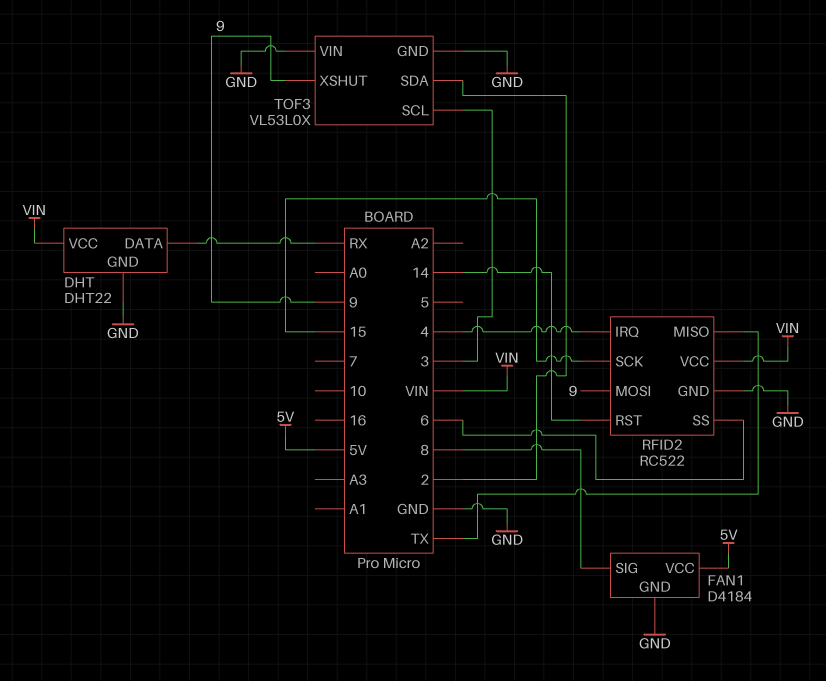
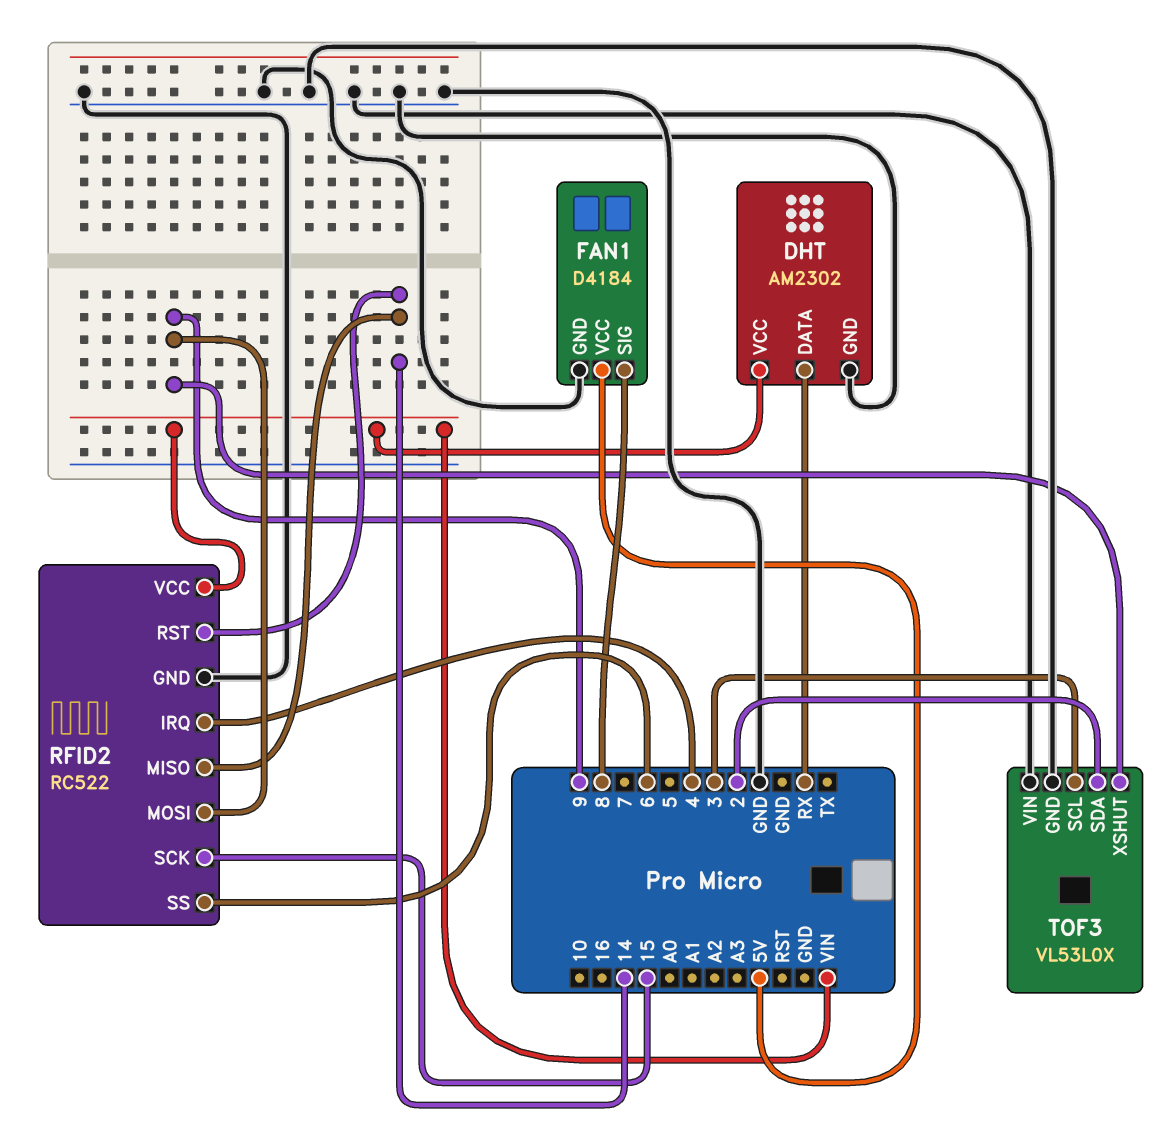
DHT: DHT22 -> AM2302
RFID2 pin MISO: TX -> 14

